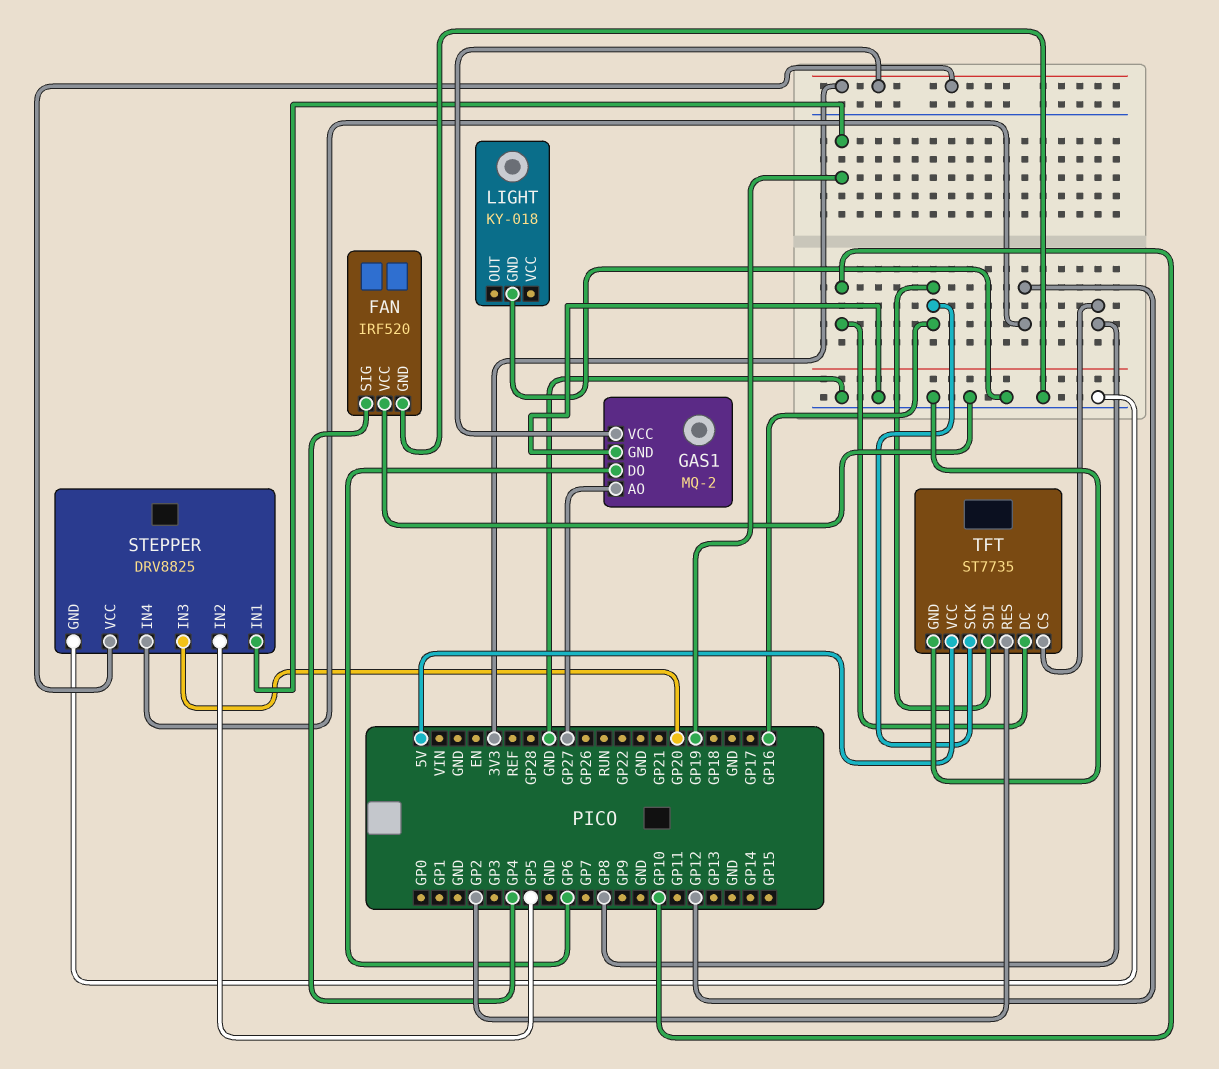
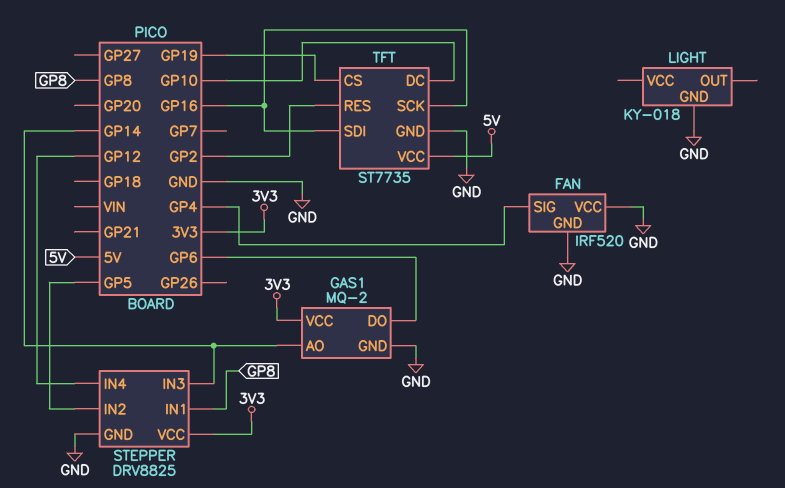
GAS1 pin AO: GP27 -> GP14
STEPPER pin IN1: GP19 -> GP8
STEPPER pin IN3: GP20 -> GP14
TFT pin CS: GP8 -> GP19

